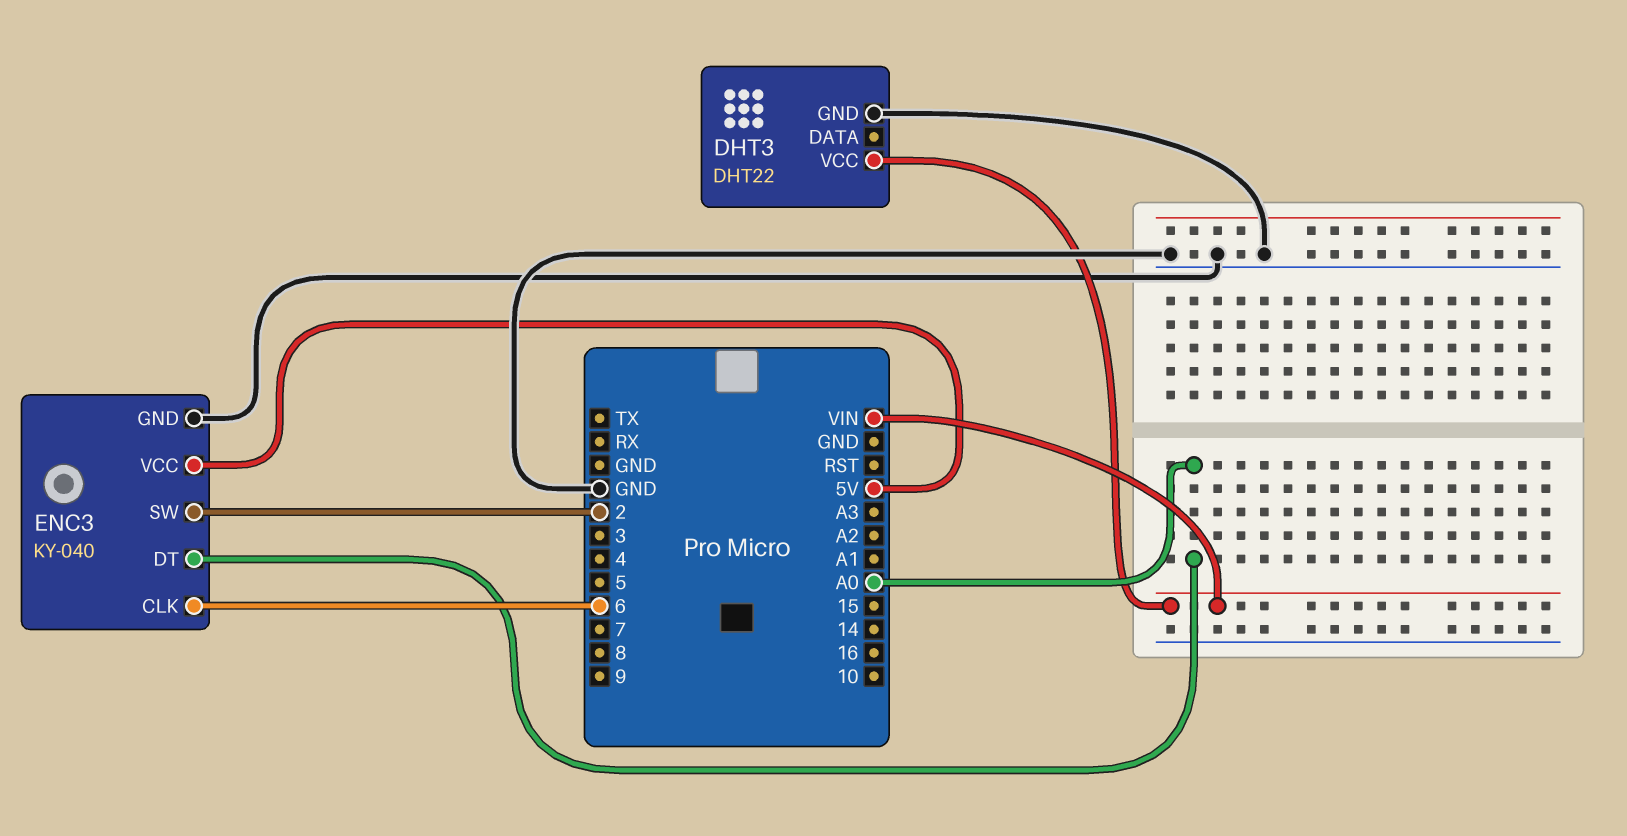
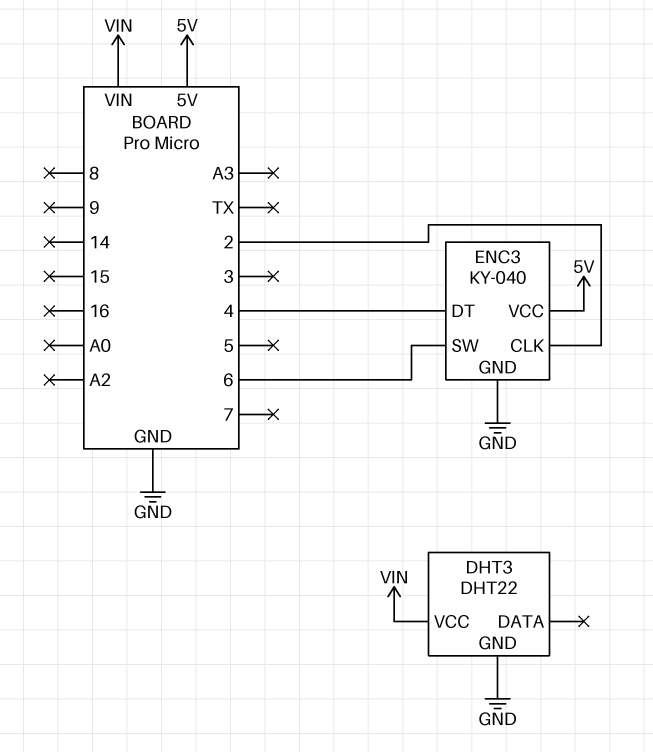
ENC3 pin CLK: 6 -> 2
ENC3 pin DT: A0 -> 4
ENC3 pin SW: 2 -> 6

